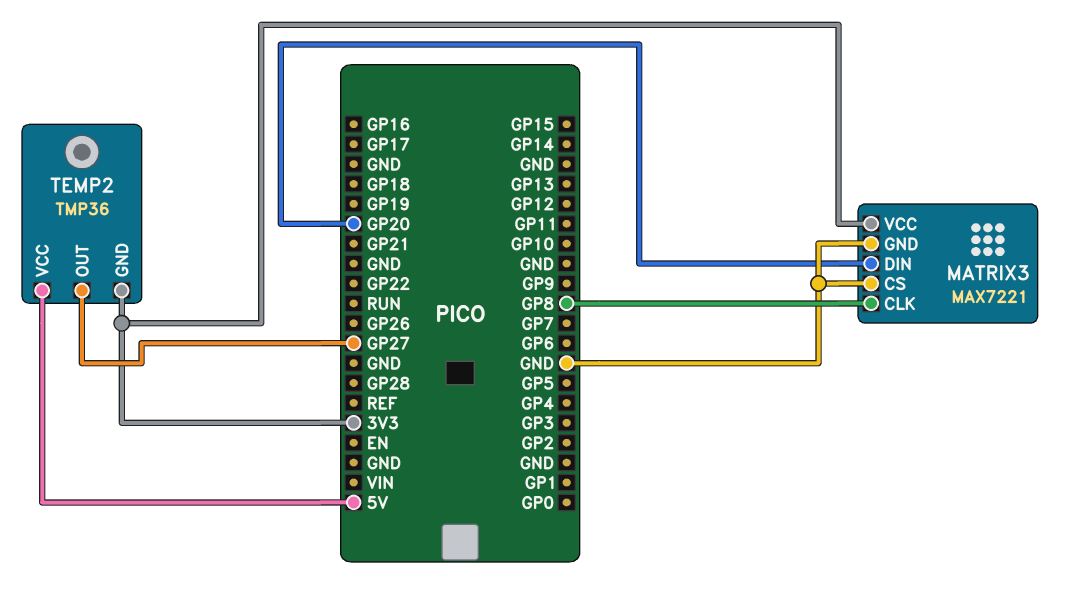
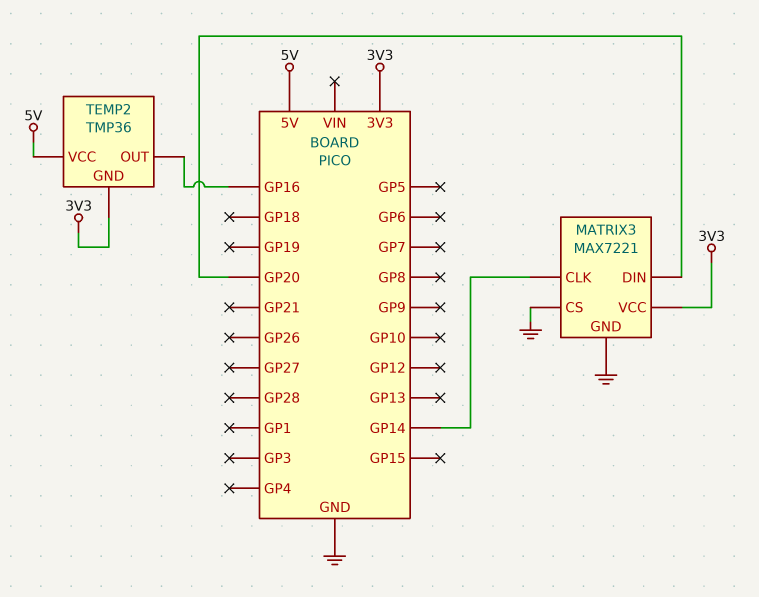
MATRIX3 pin CLK: GP8 -> GP14
TEMP2 pin OUT: GP27 -> GP16

